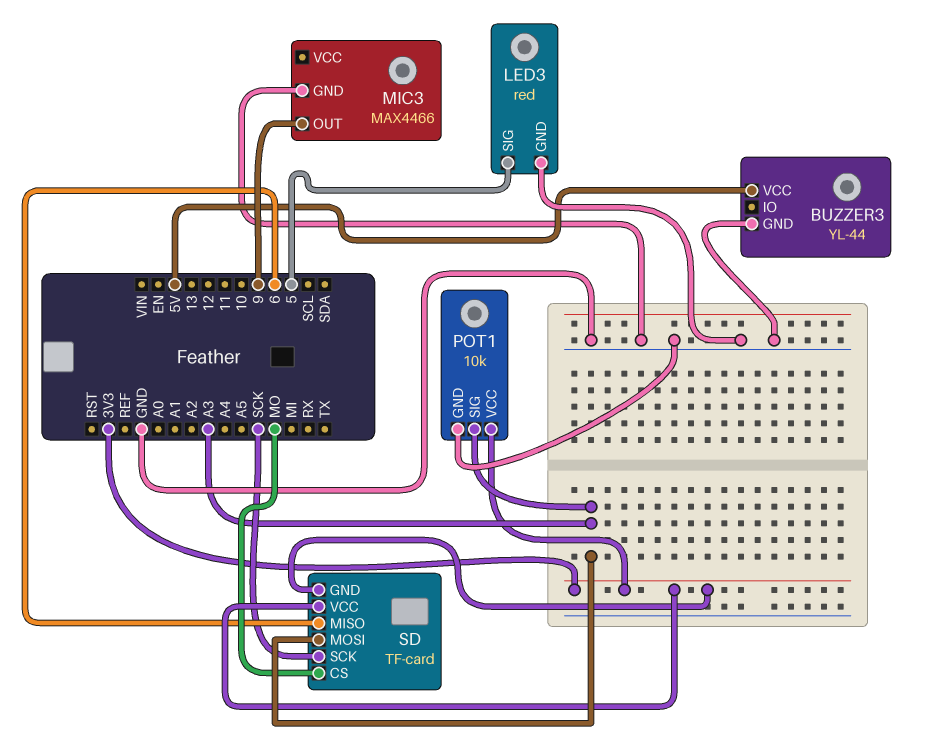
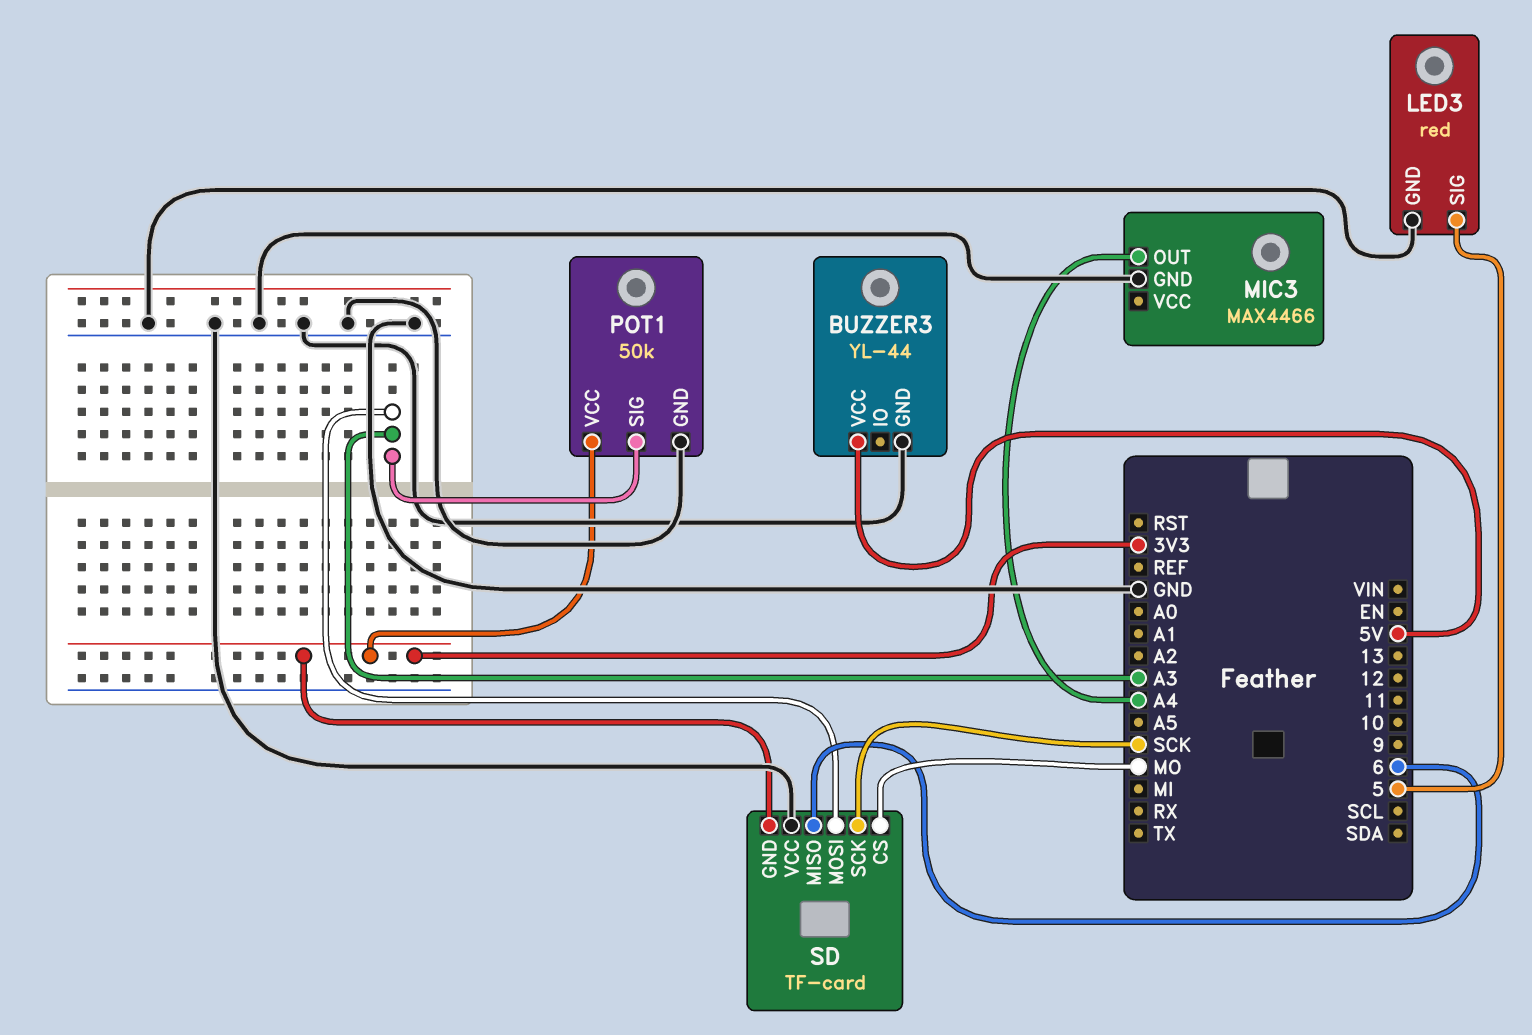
MIC3 pin OUT: 9 -> A4
POT1: 10k -> 50k
SD pin VCC: 3V3 -> GND

